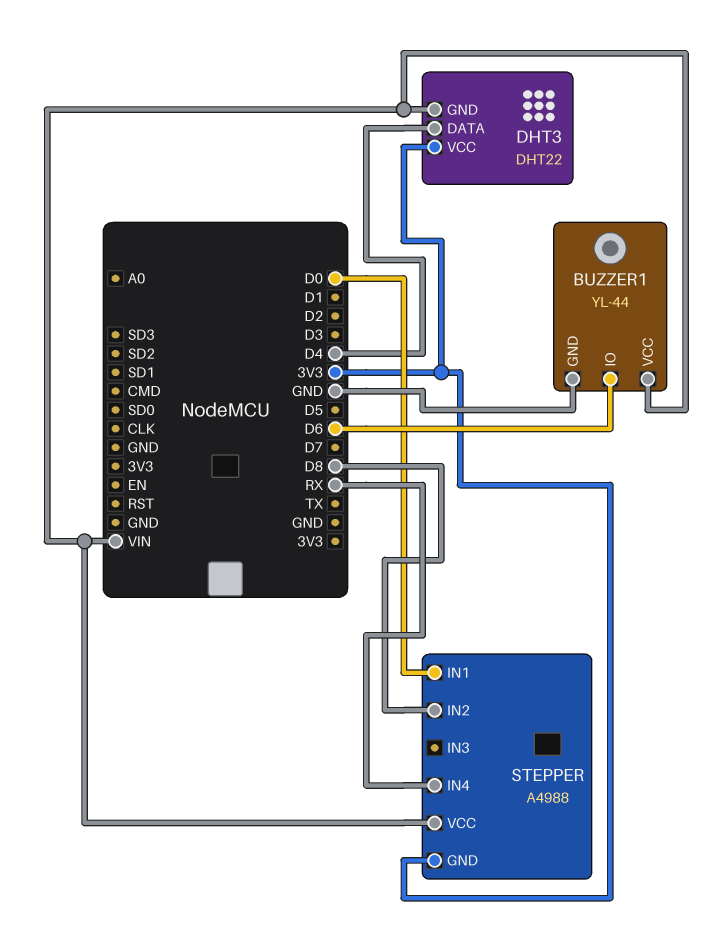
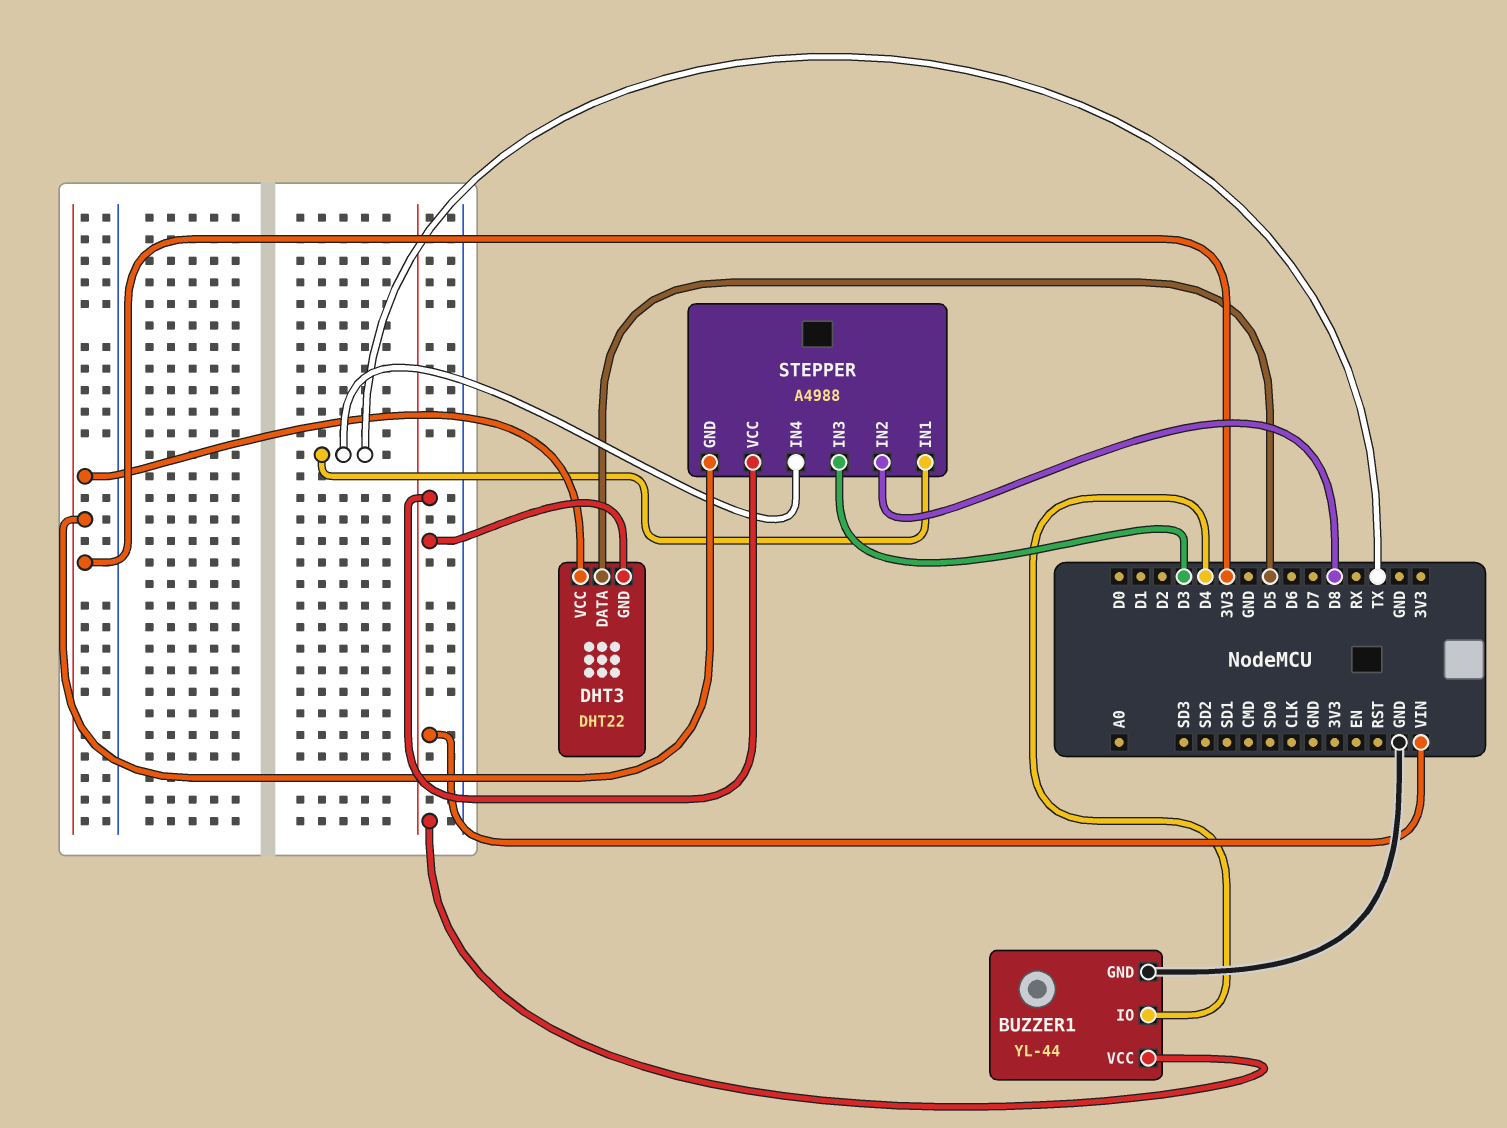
BUZZER1 pin IO: D6 -> D4
DHT3 pin DATA: D4 -> D5
STEPPER pin IN1: D0 -> TX
STEPPER pin IN3: none -> D3
STEPPER pin IN4: RX -> TX

